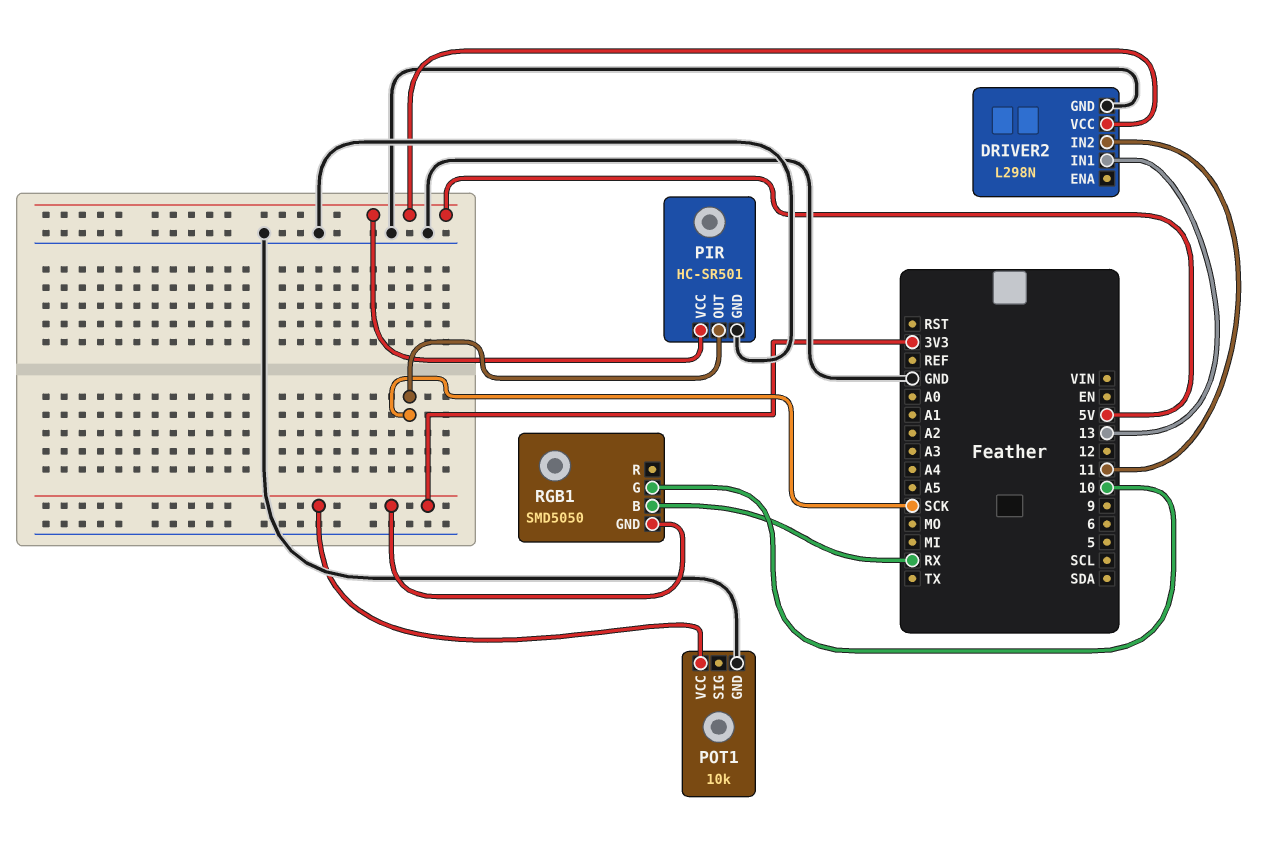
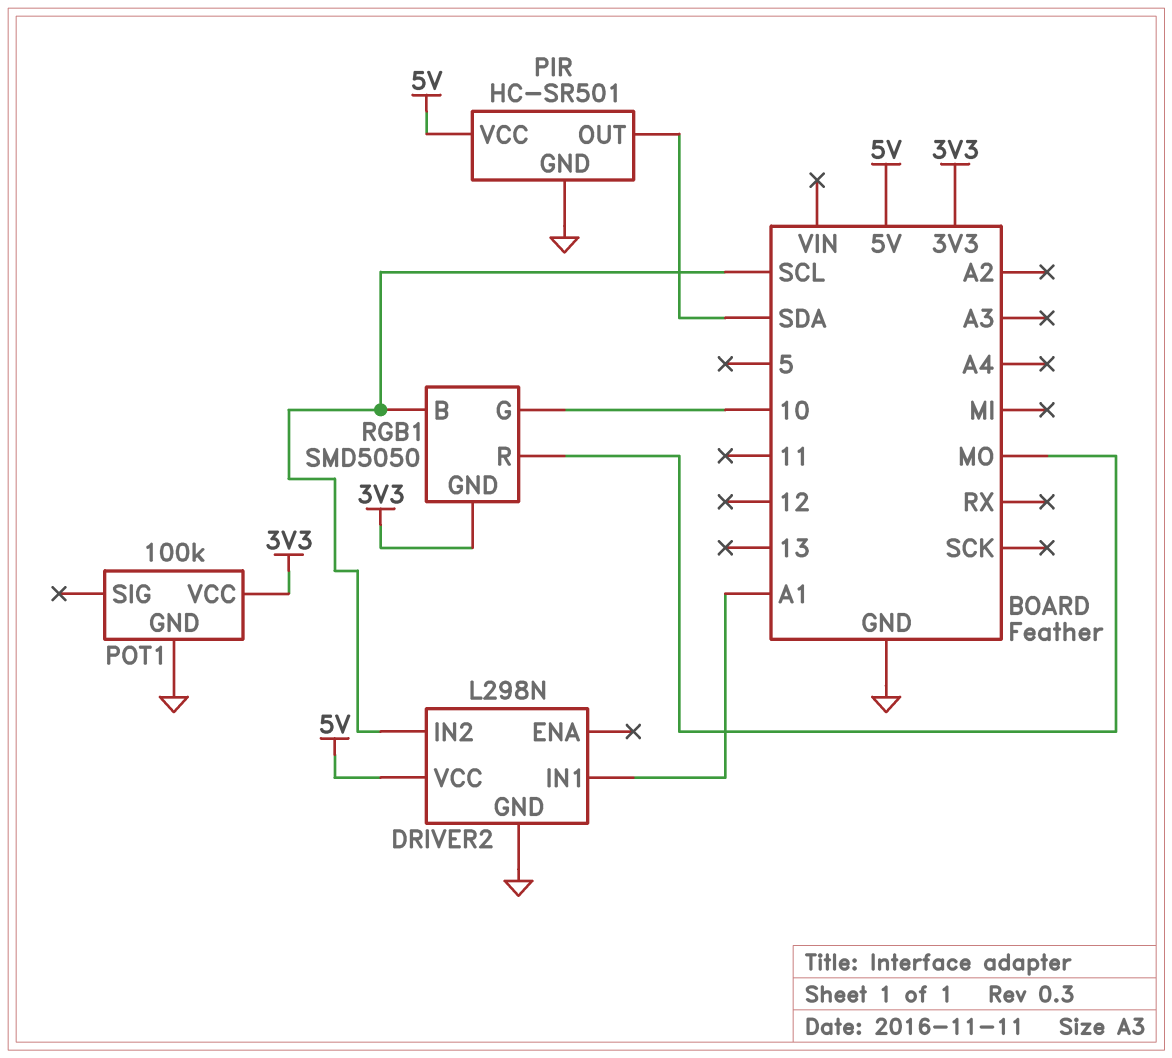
DRIVER2 pin IN1: 13 -> A1
DRIVER2 pin IN2: 11 -> SCL
PIR pin OUT: SCK -> SDA
POT1: 10k -> 100k
RGB1 pin B: RX -> SCL
RGB1 pin R: none -> MO

